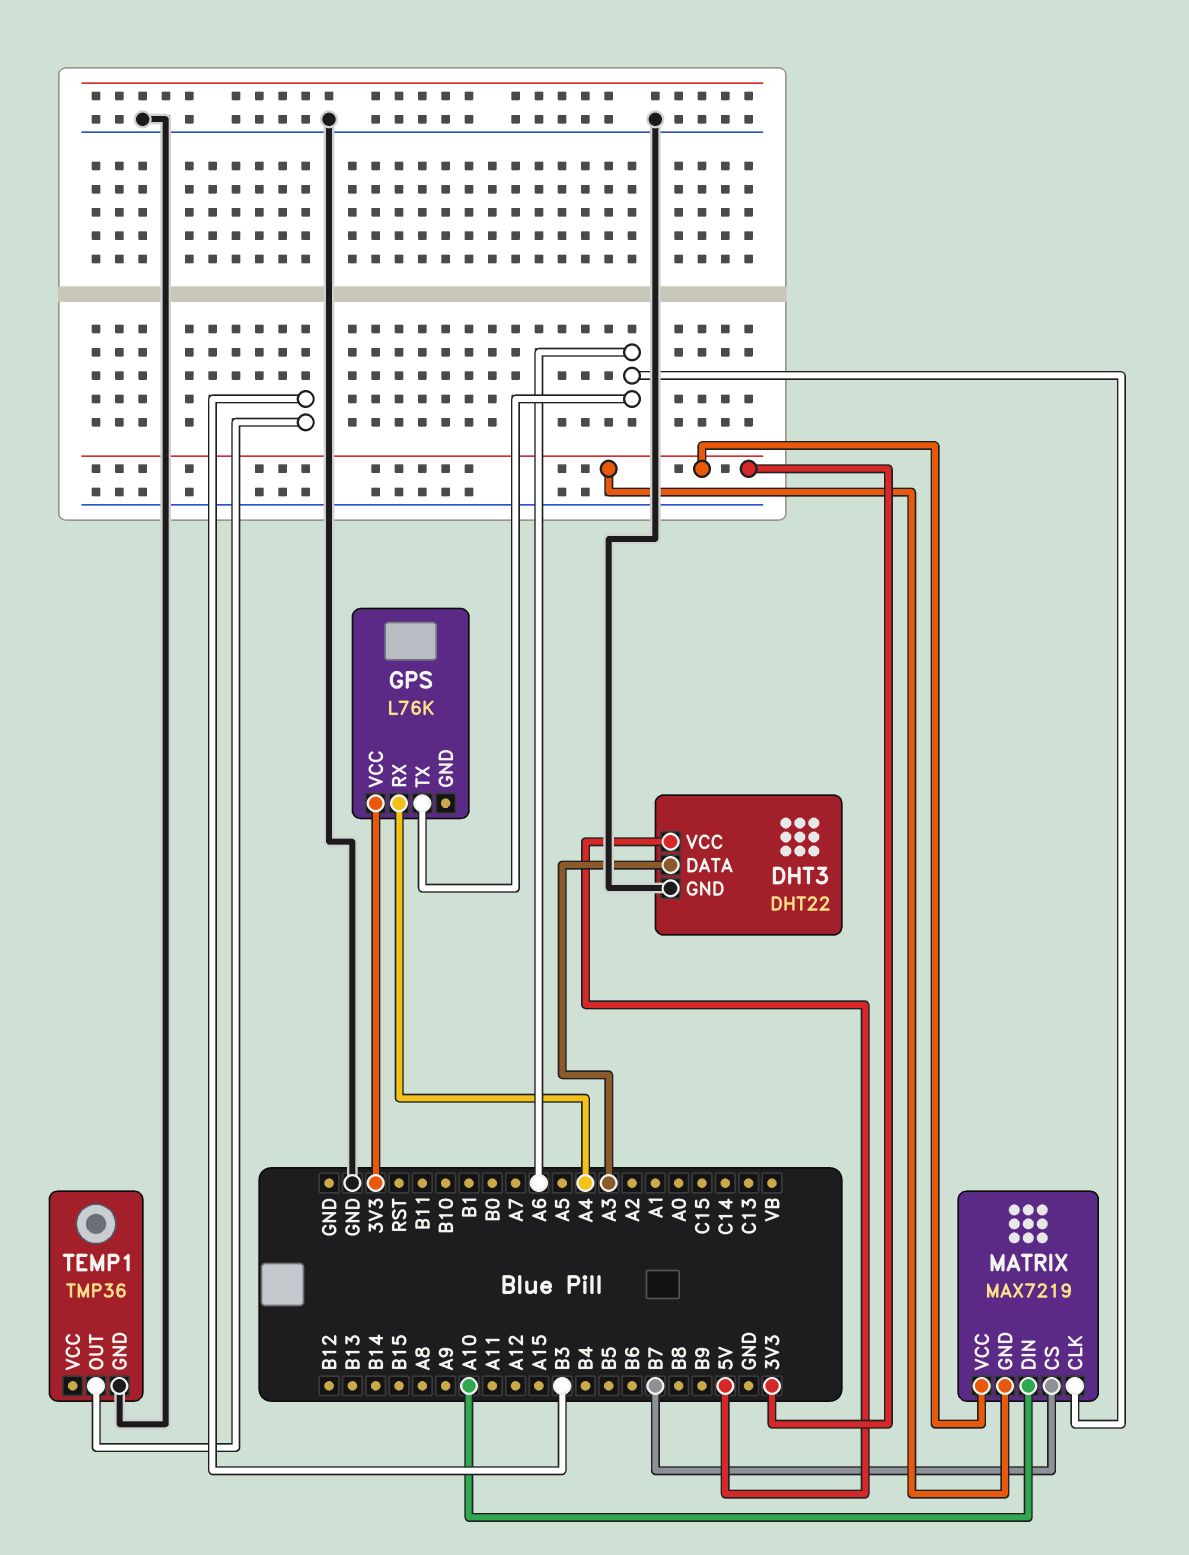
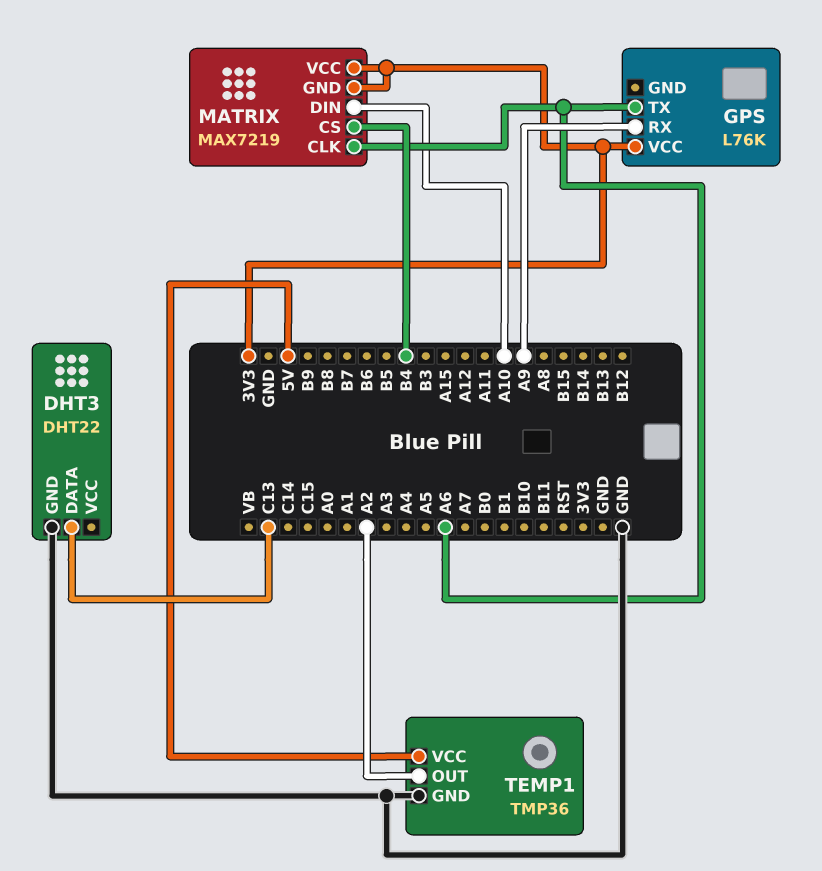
DHT3 pin DATA: A3 -> C13
DHT3 pin VCC: 5V -> none
GPS pin RX: A4 -> A9
MATRIX pin CS: B7 -> B4
TEMP1 pin OUT: B3 -> A2
TEMP1 pin VCC: none -> 5V

